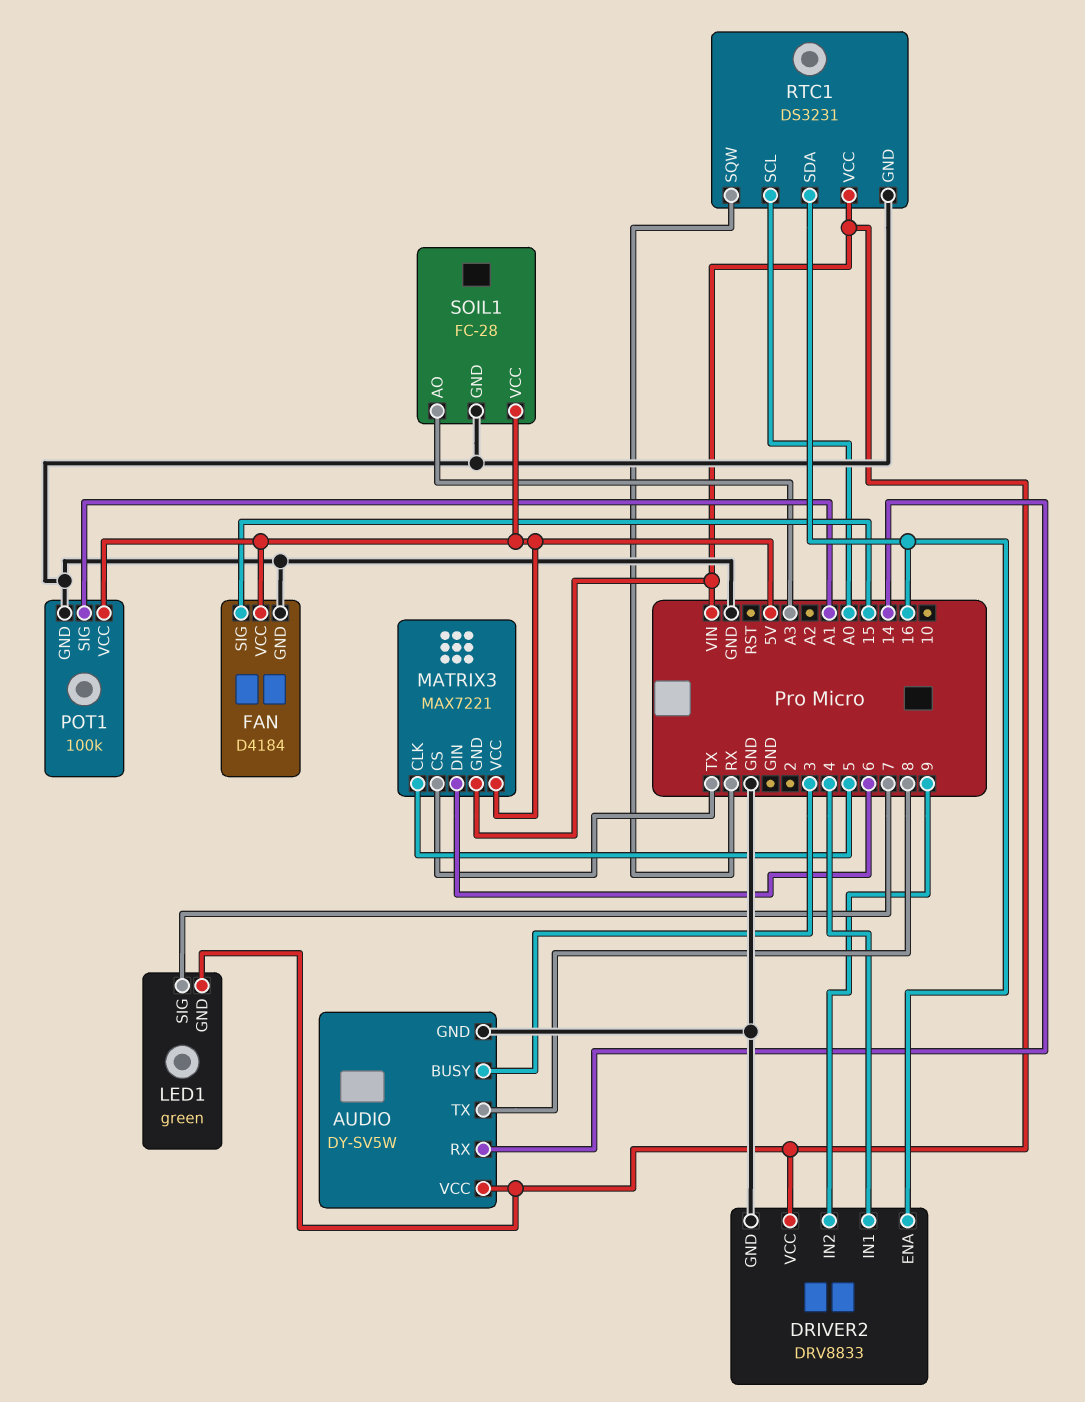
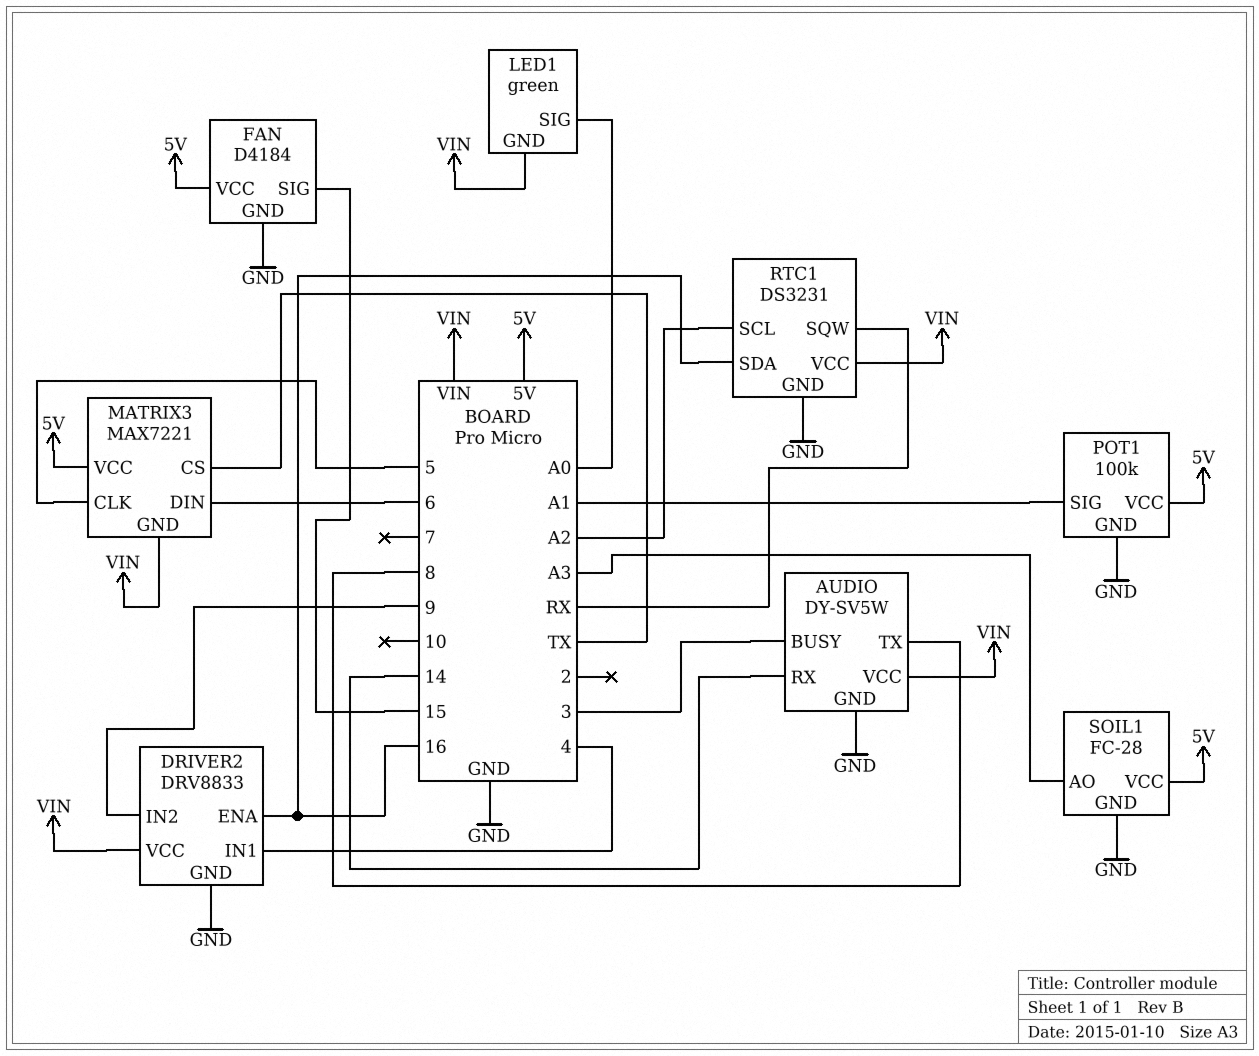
LED1 pin SIG: 7 -> A0
RTC1 pin SCL: A0 -> A2

